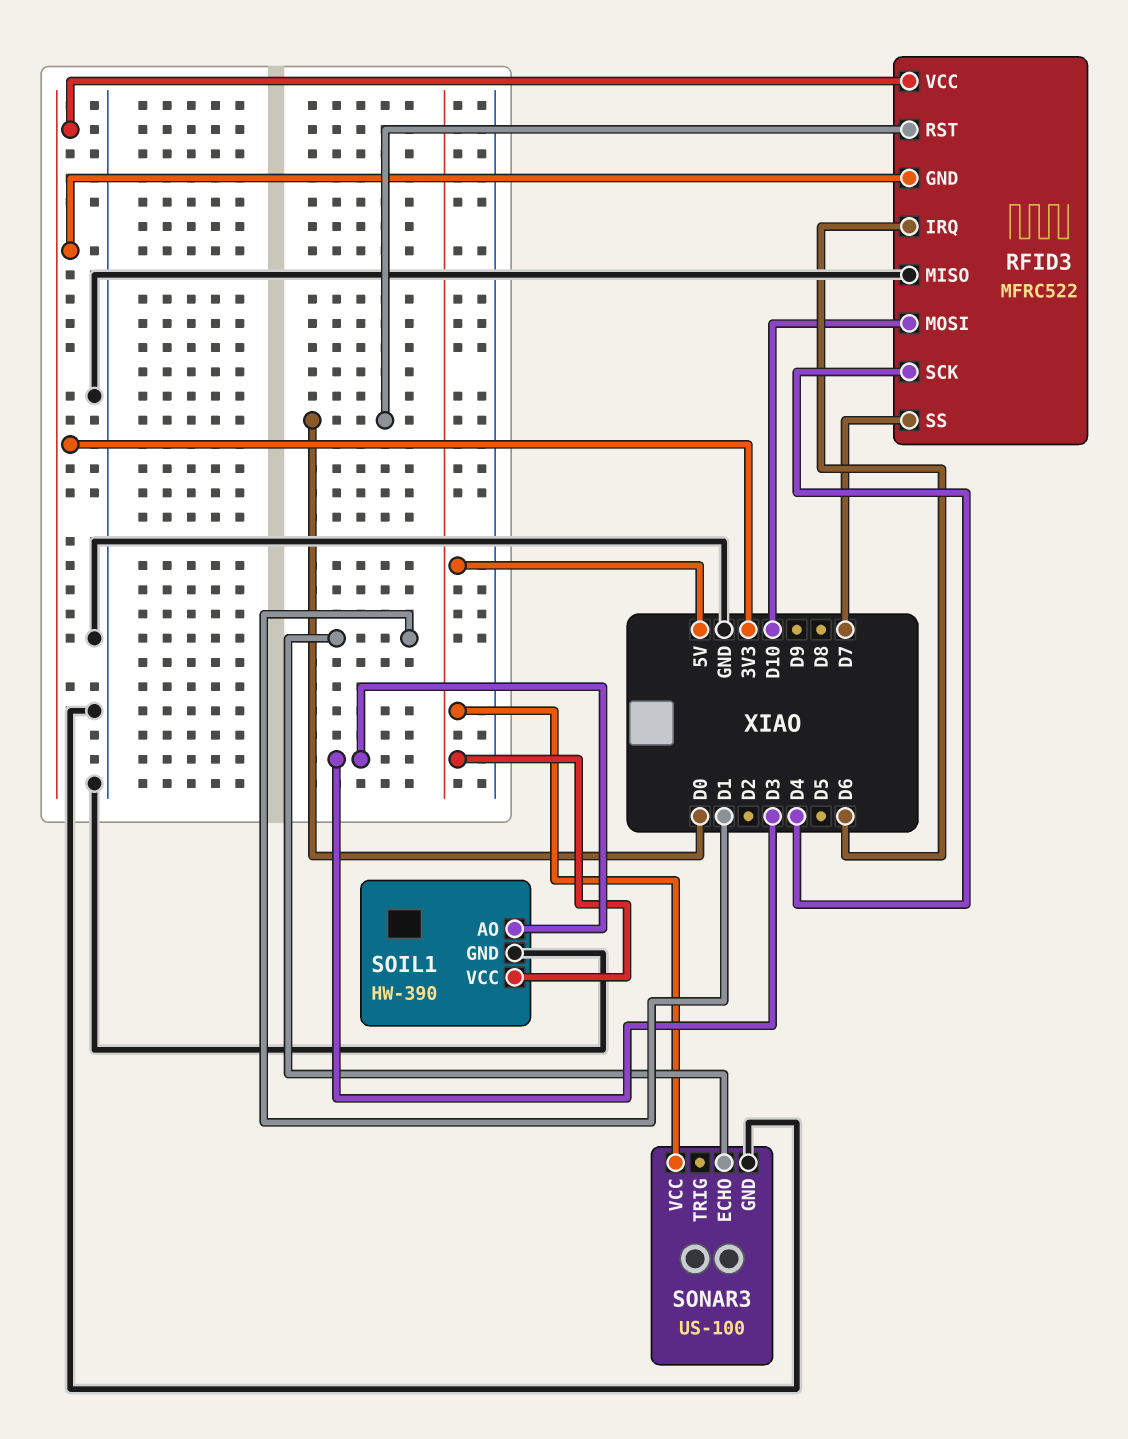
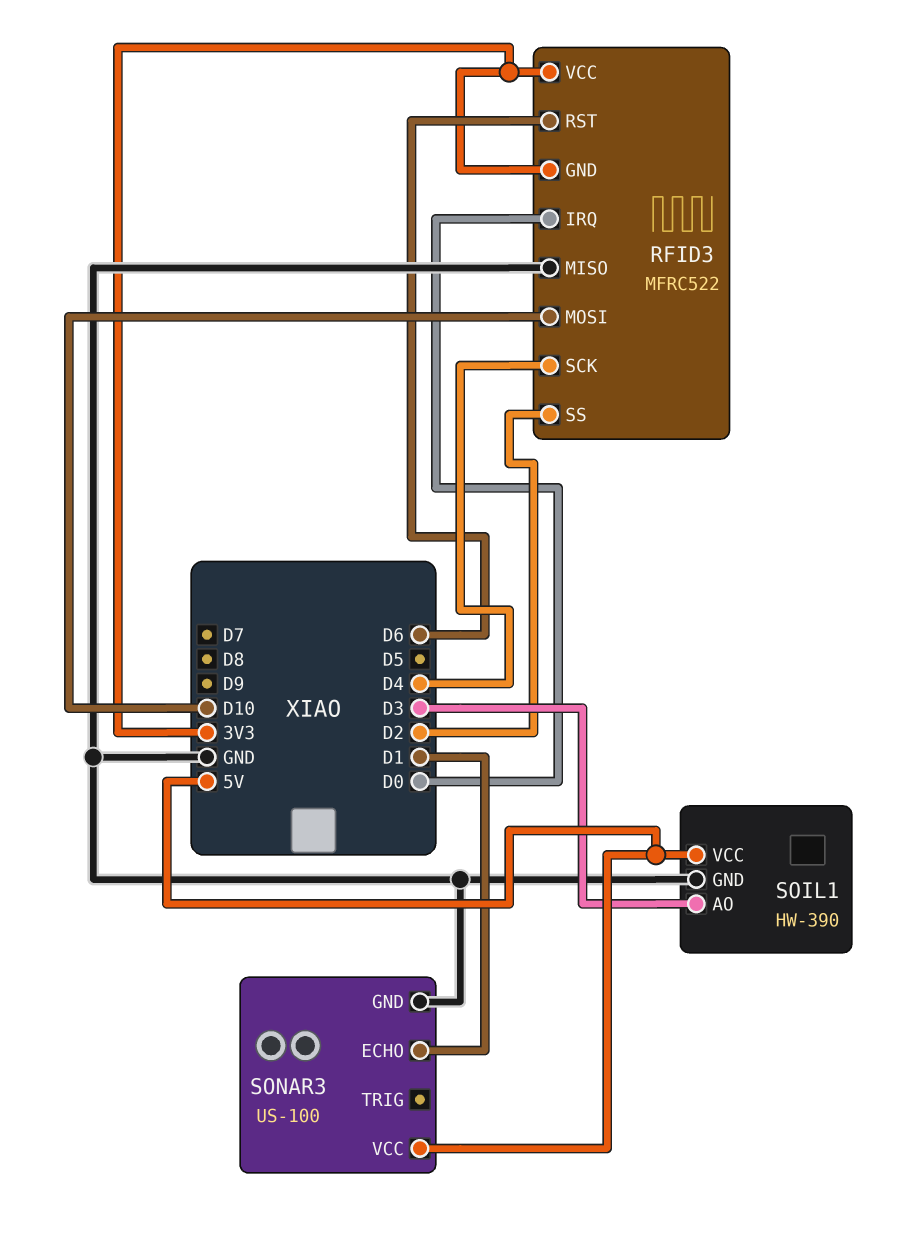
RFID3 pin IRQ: D6 -> D0
RFID3 pin RST: D0 -> D6
RFID3 pin SS: D7 -> D2

